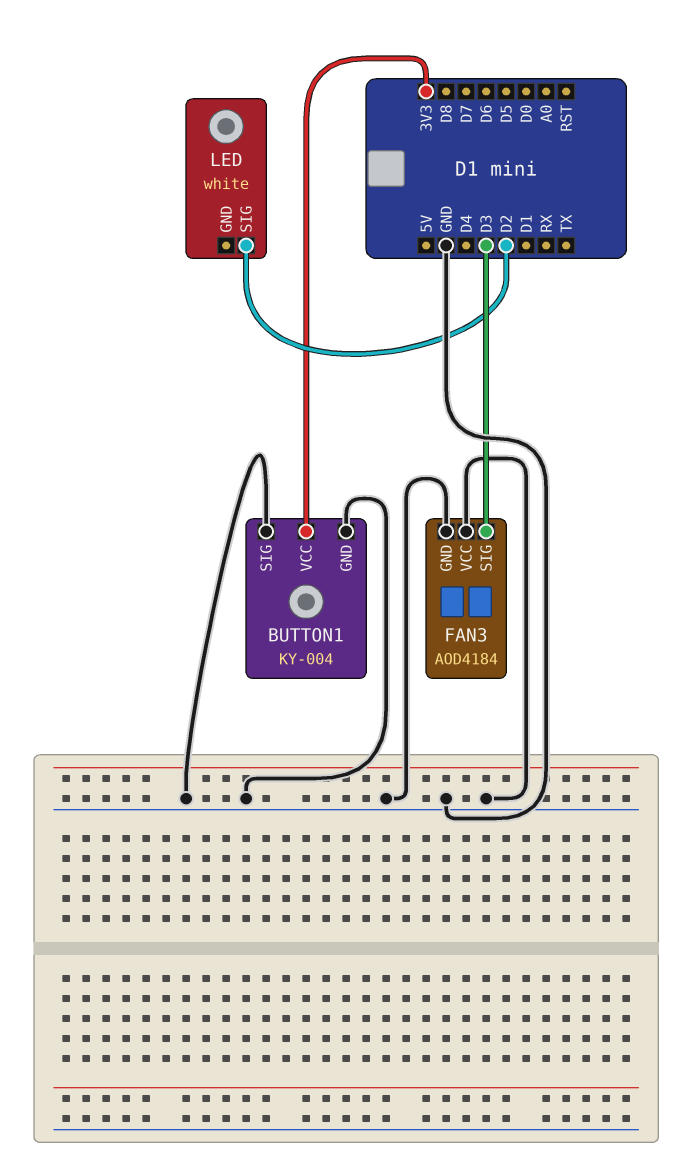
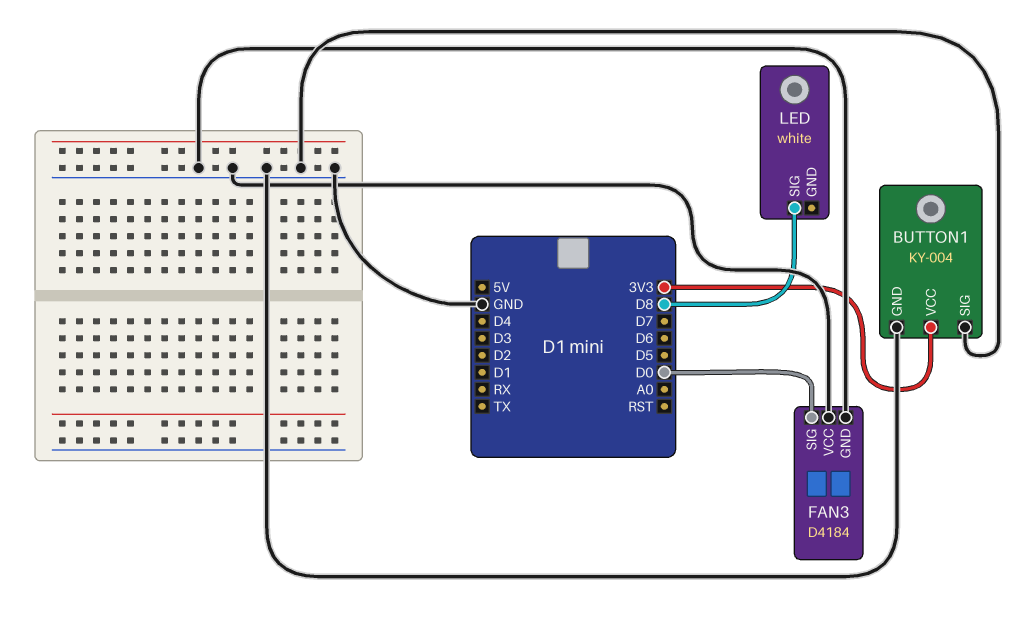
FAN3: AOD4184 -> D4184
FAN3 pin SIG: D3 -> D0
LED pin SIG: D2 -> D8

